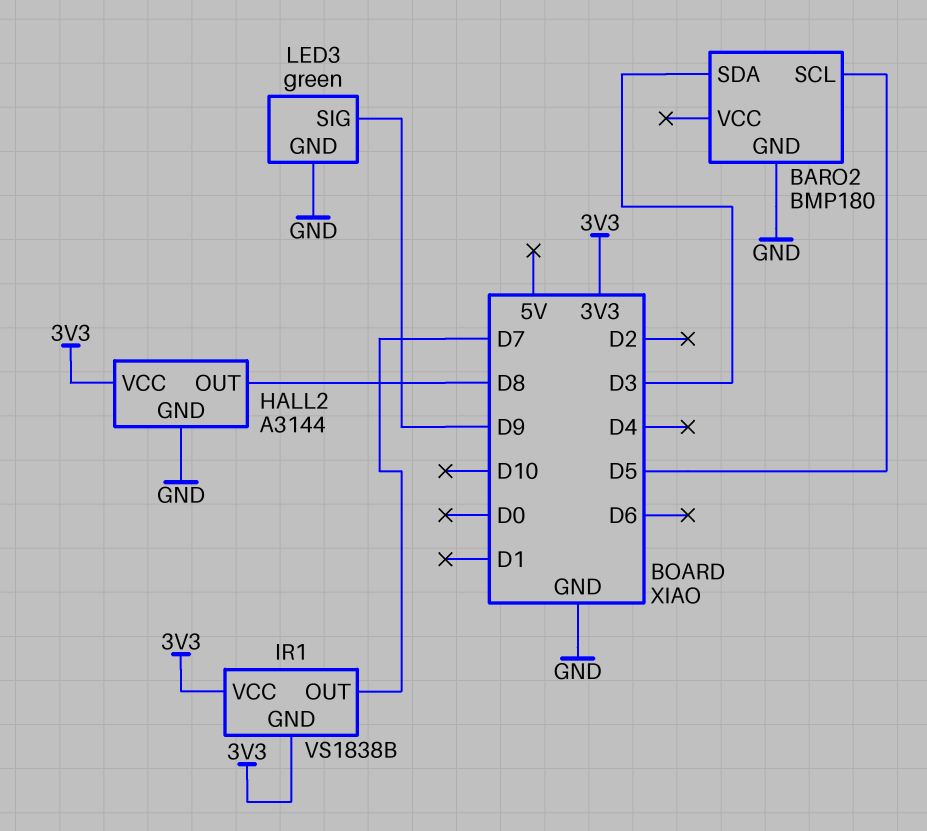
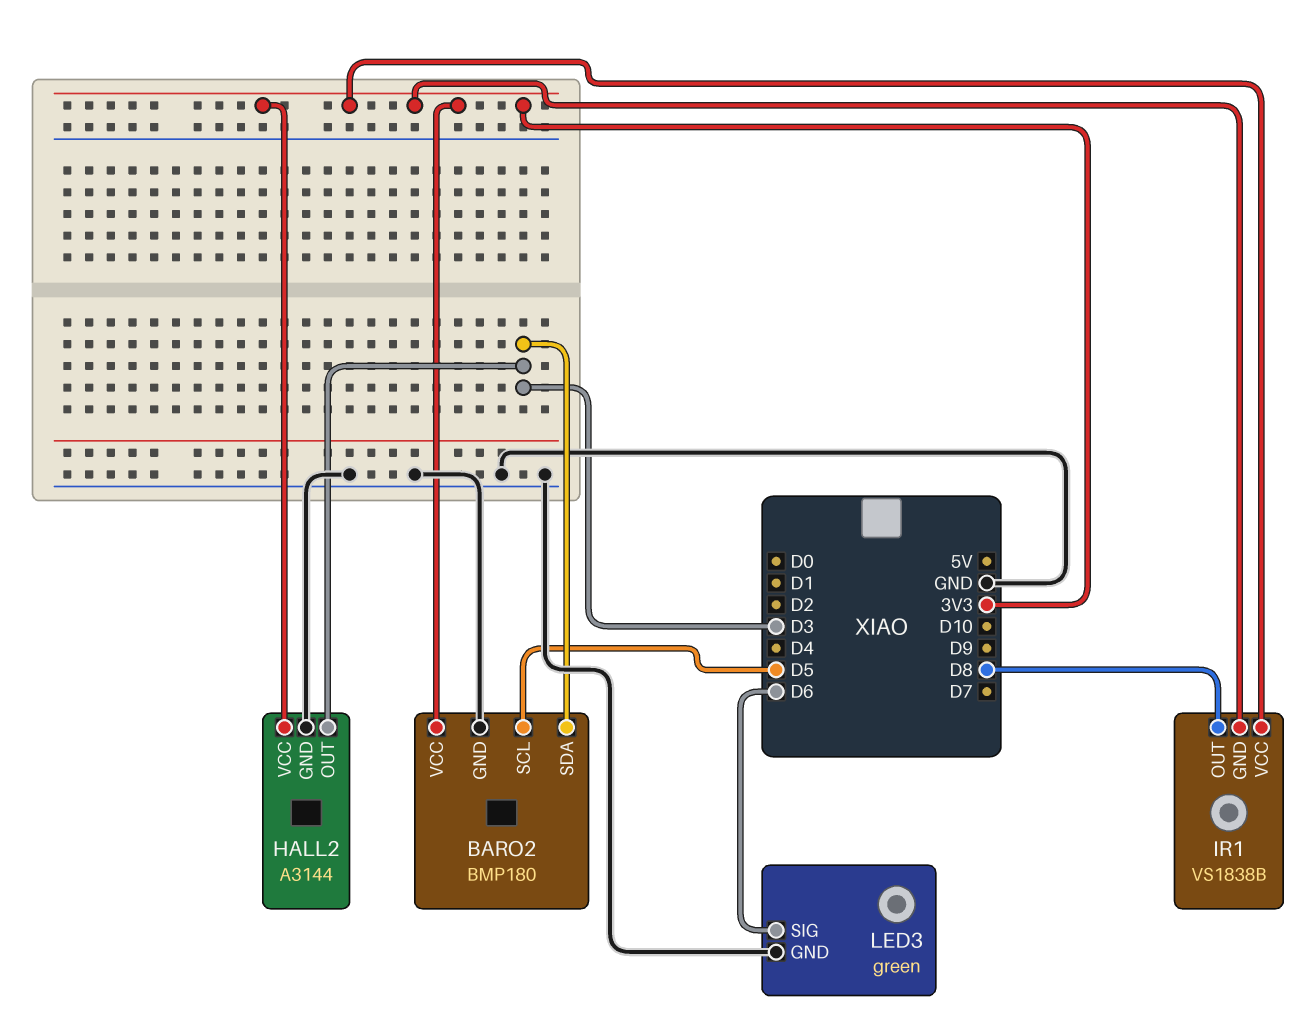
BARO2 pin VCC: none -> 3V3
HALL2 pin OUT: D8 -> D3
IR1 pin OUT: D7 -> D8
LED3 pin SIG: D9 -> D6

